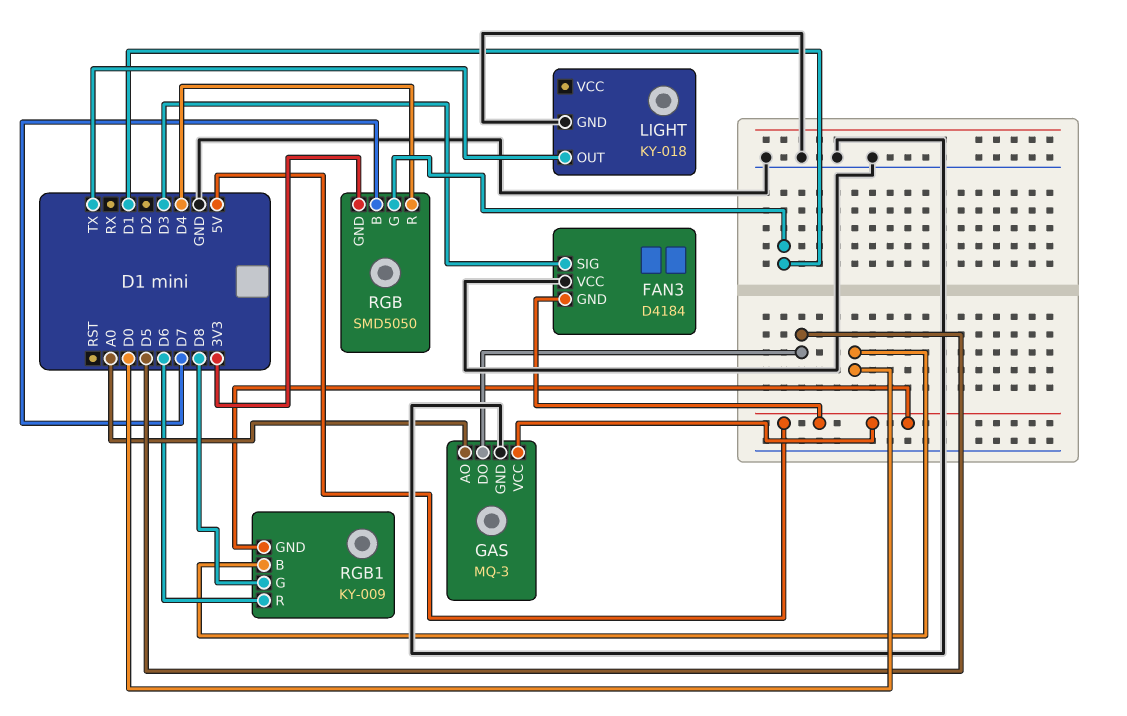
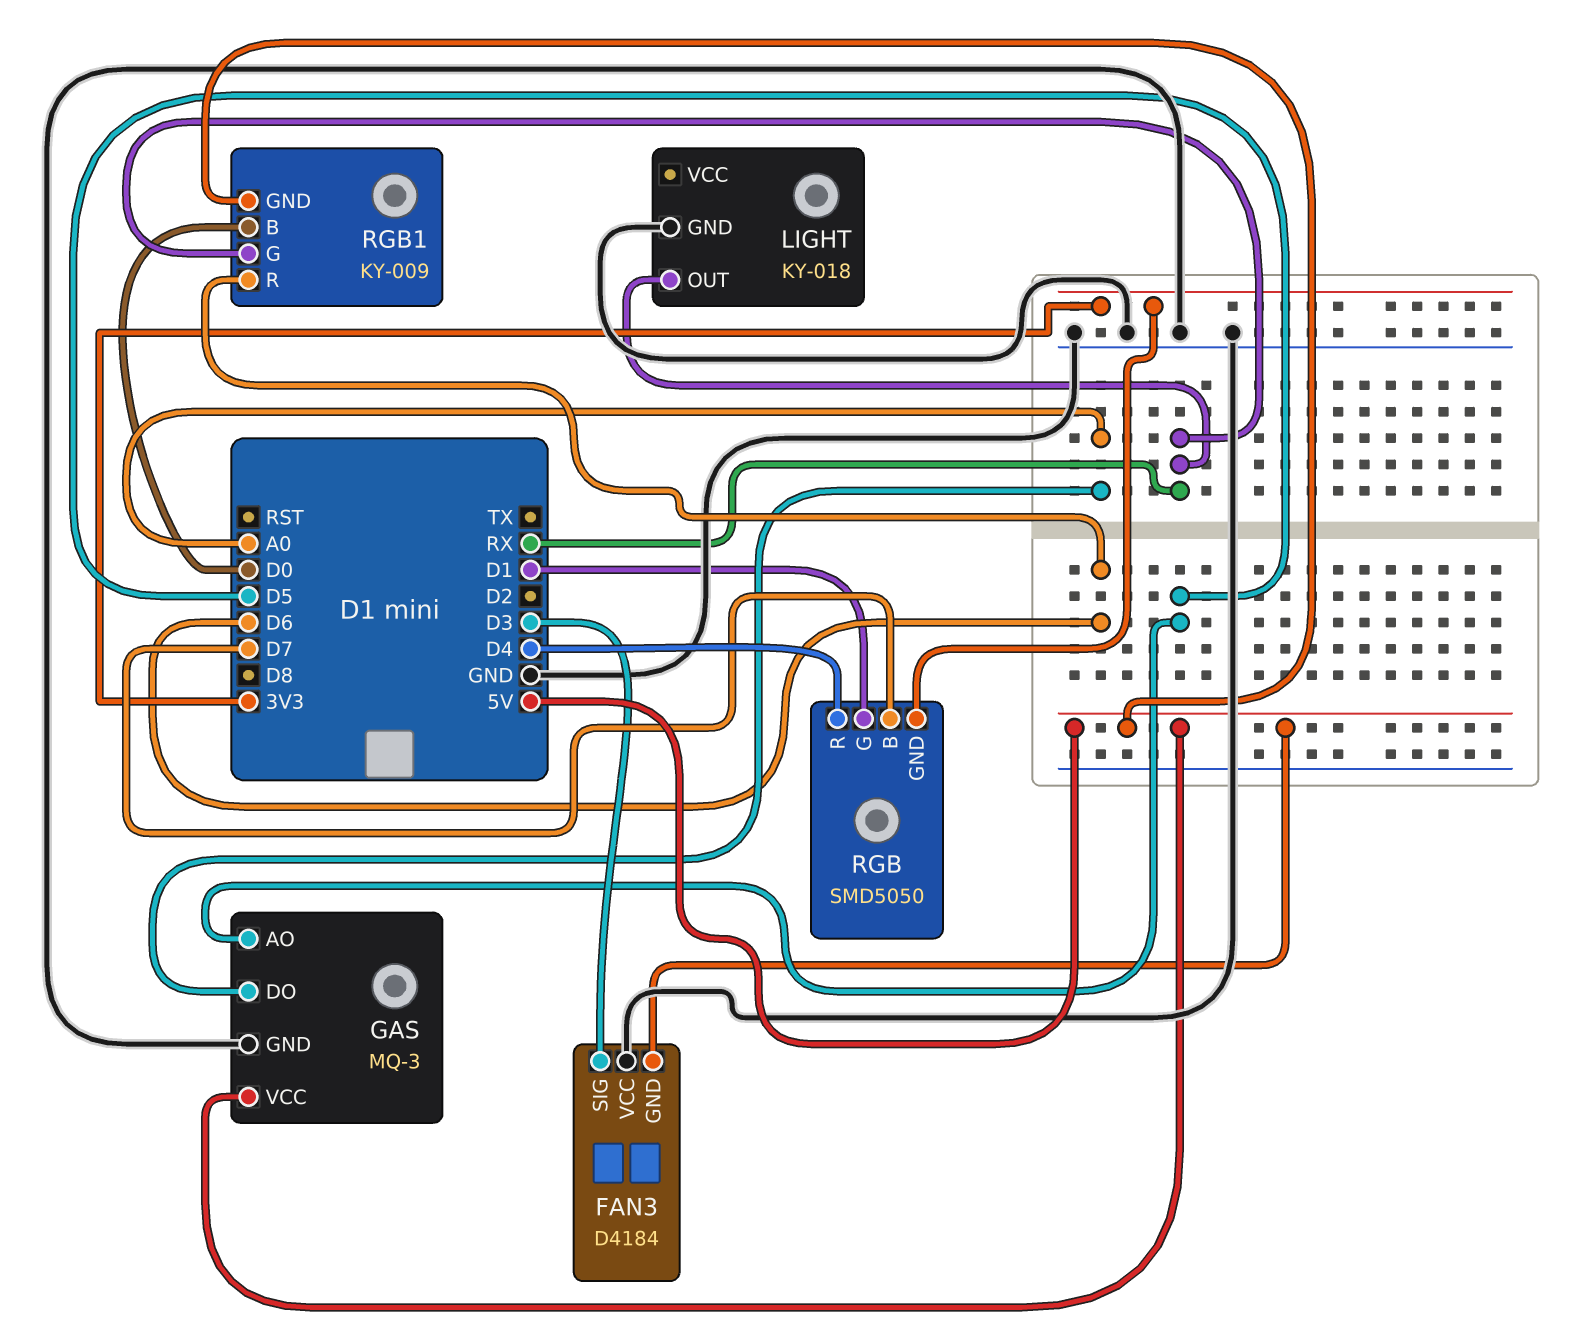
GAS pin AO: A0 -> D5
GAS pin DO: D5 -> A0
LIGHT pin OUT: TX -> RX
RGB1 pin G: D8 -> RX

